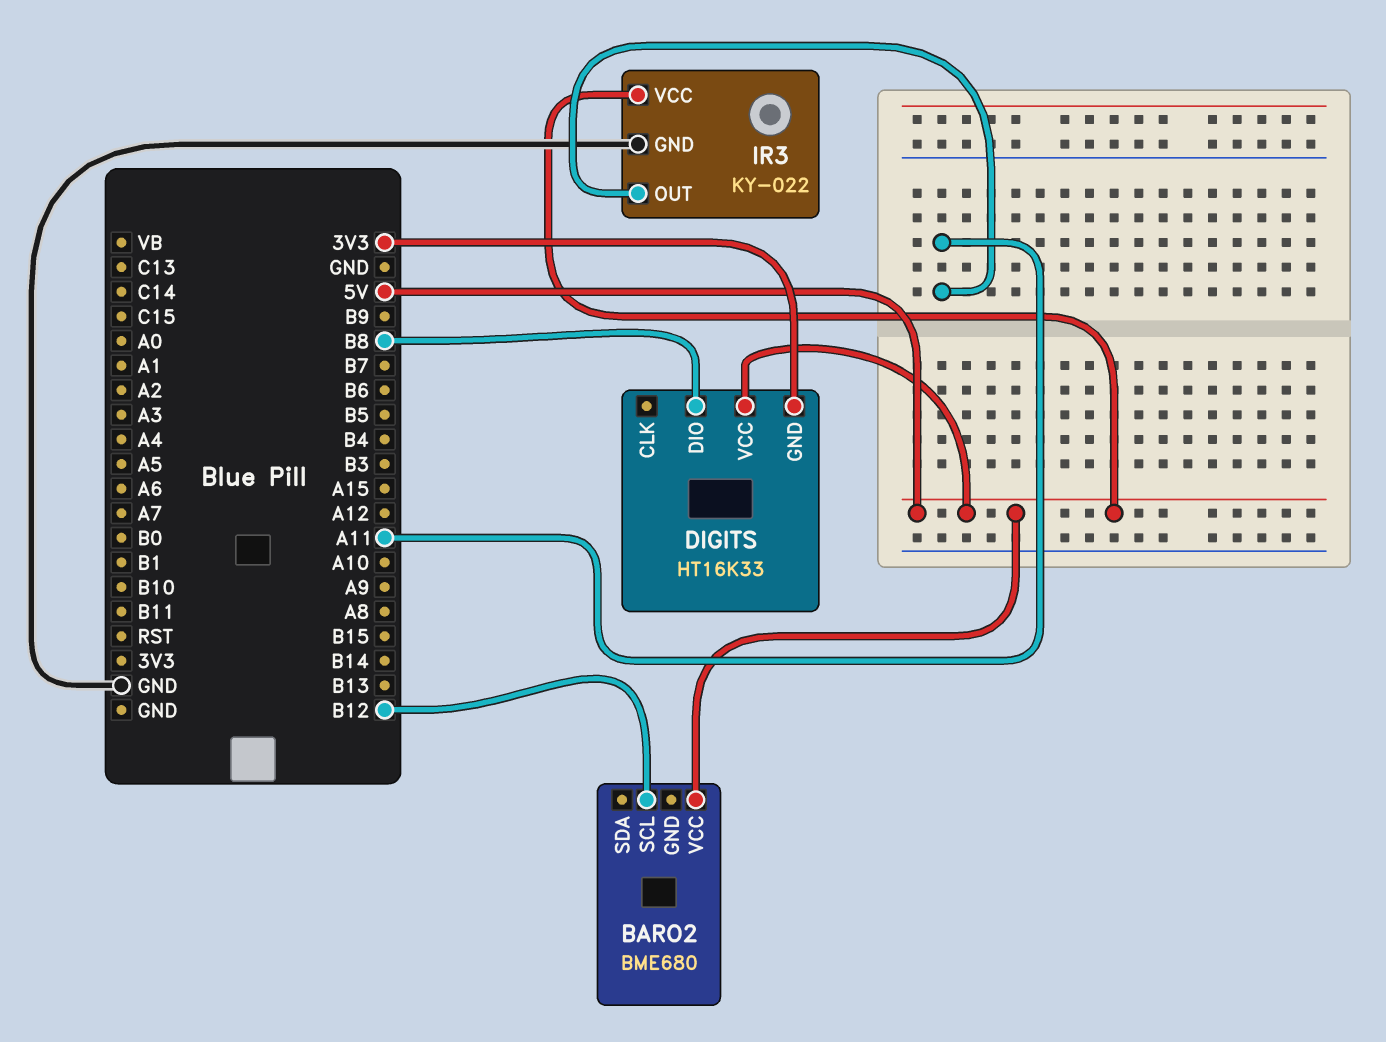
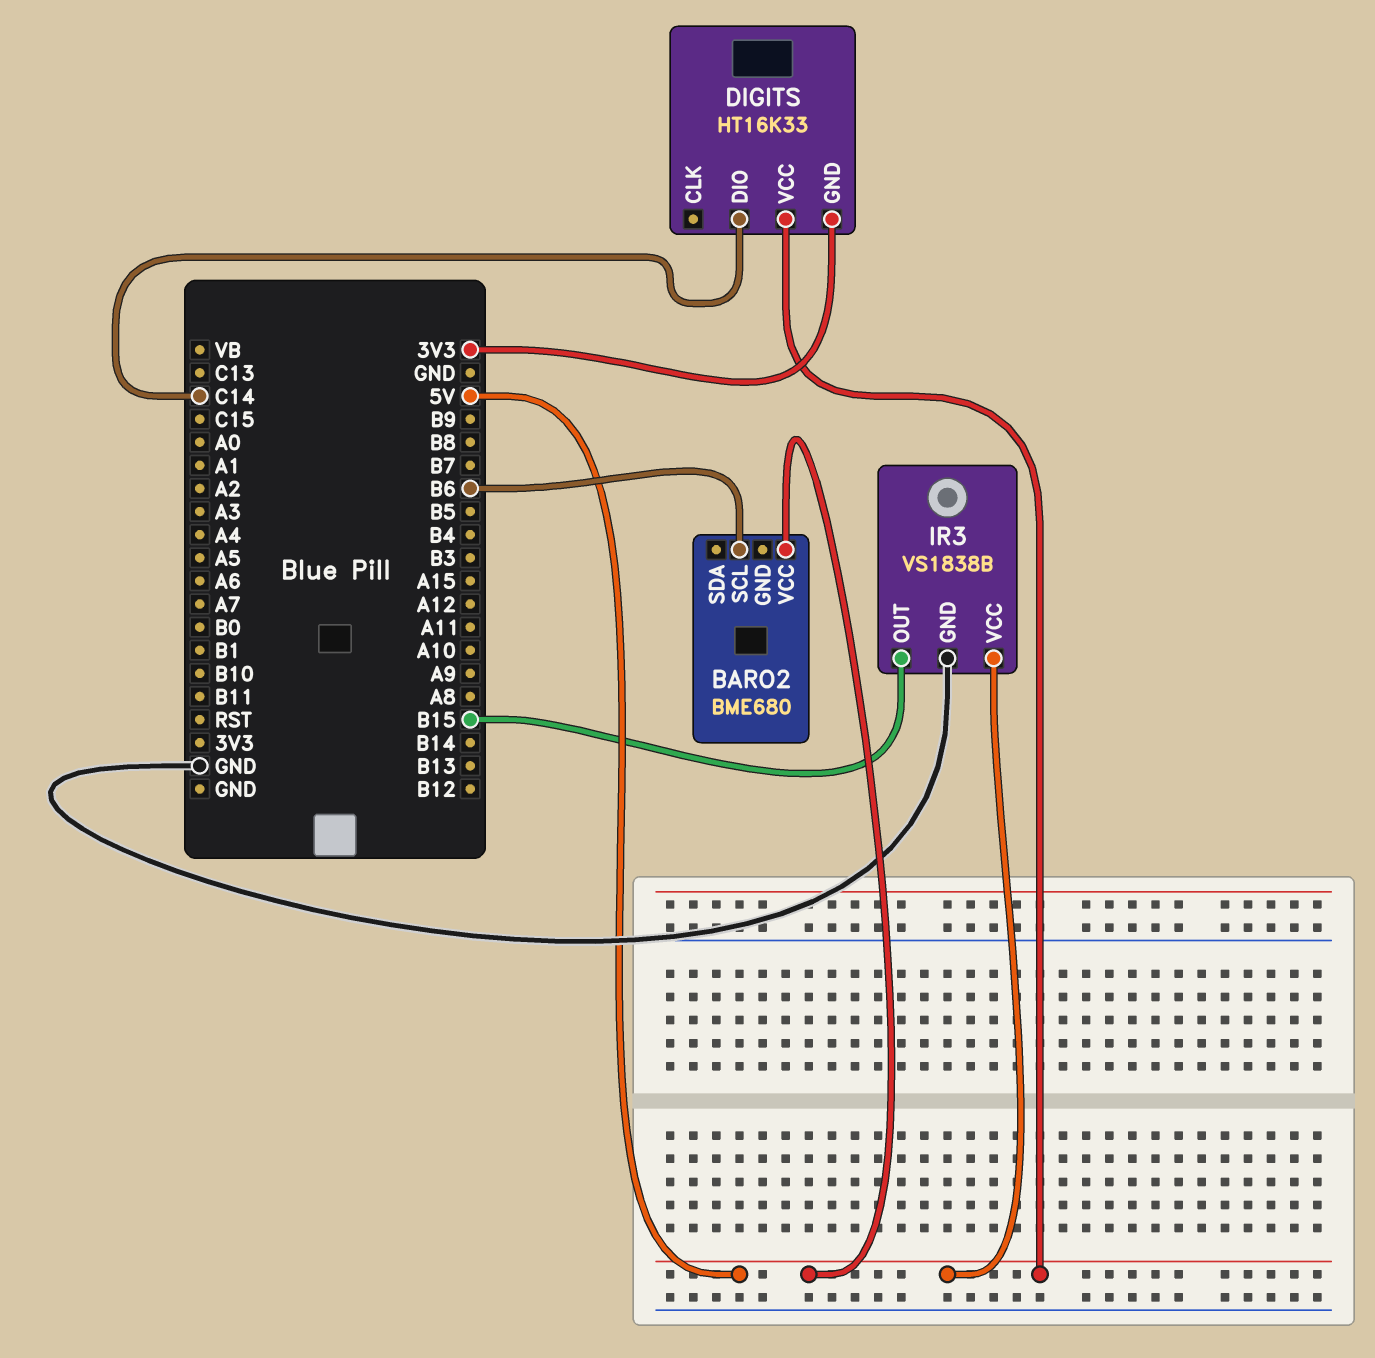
BARO2 pin SCL: B12 -> B6
DIGITS pin DIO: B8 -> C14
IR3: KY-022 -> VS1838B
IR3 pin OUT: A11 -> B15

